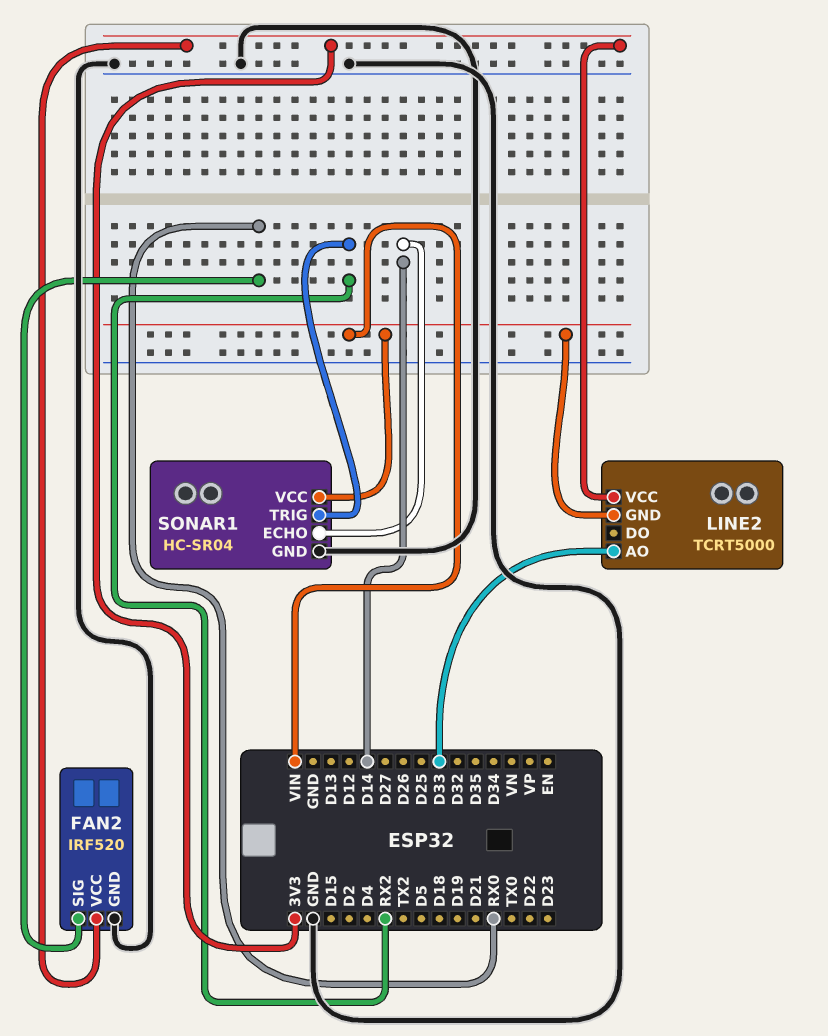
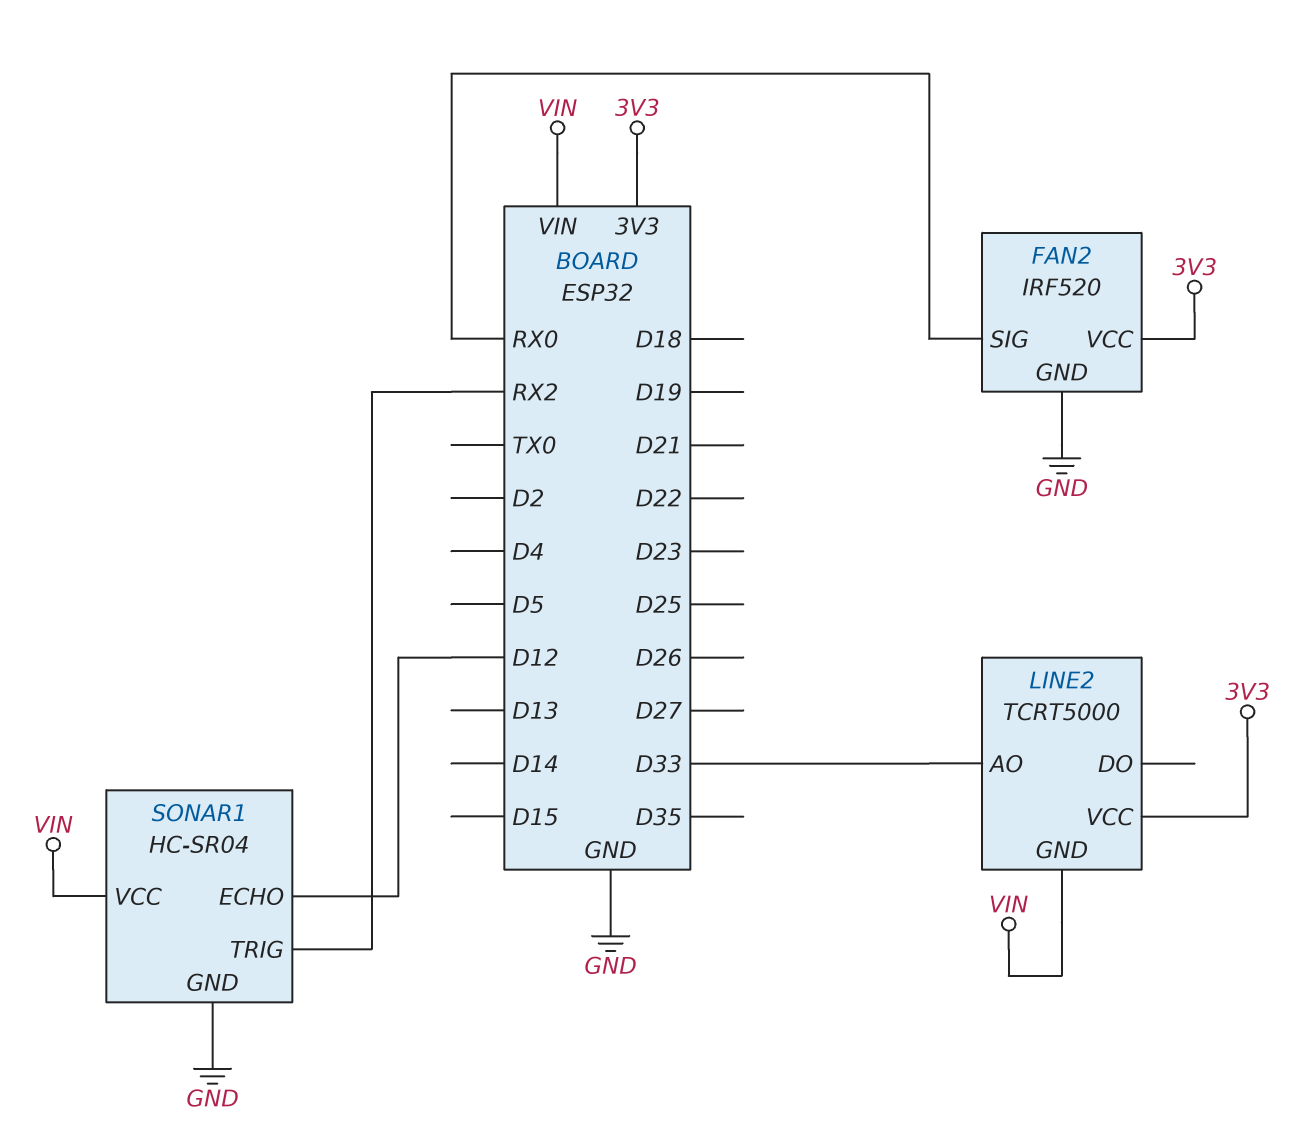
SONAR1 pin ECHO: D14 -> D12

